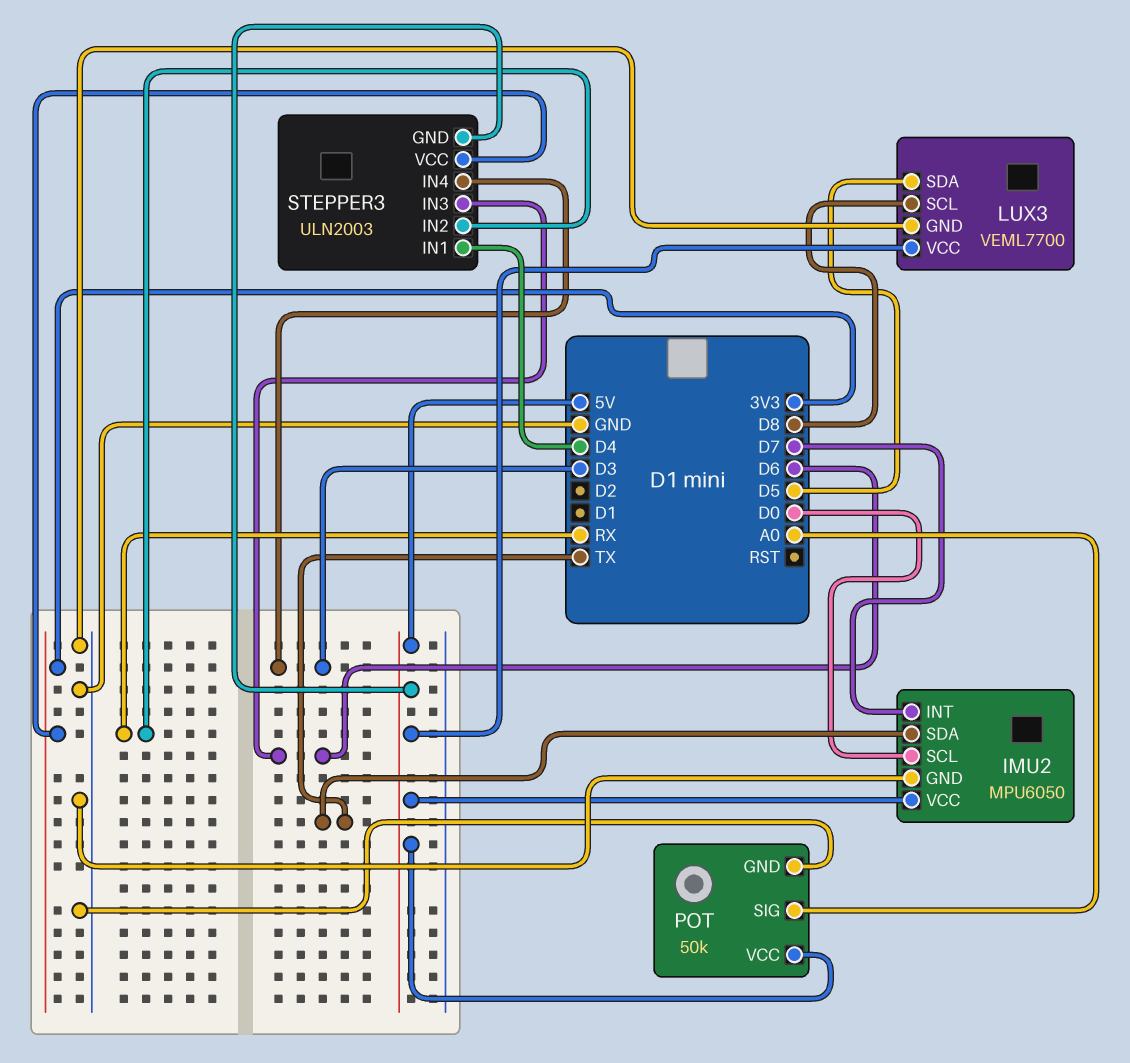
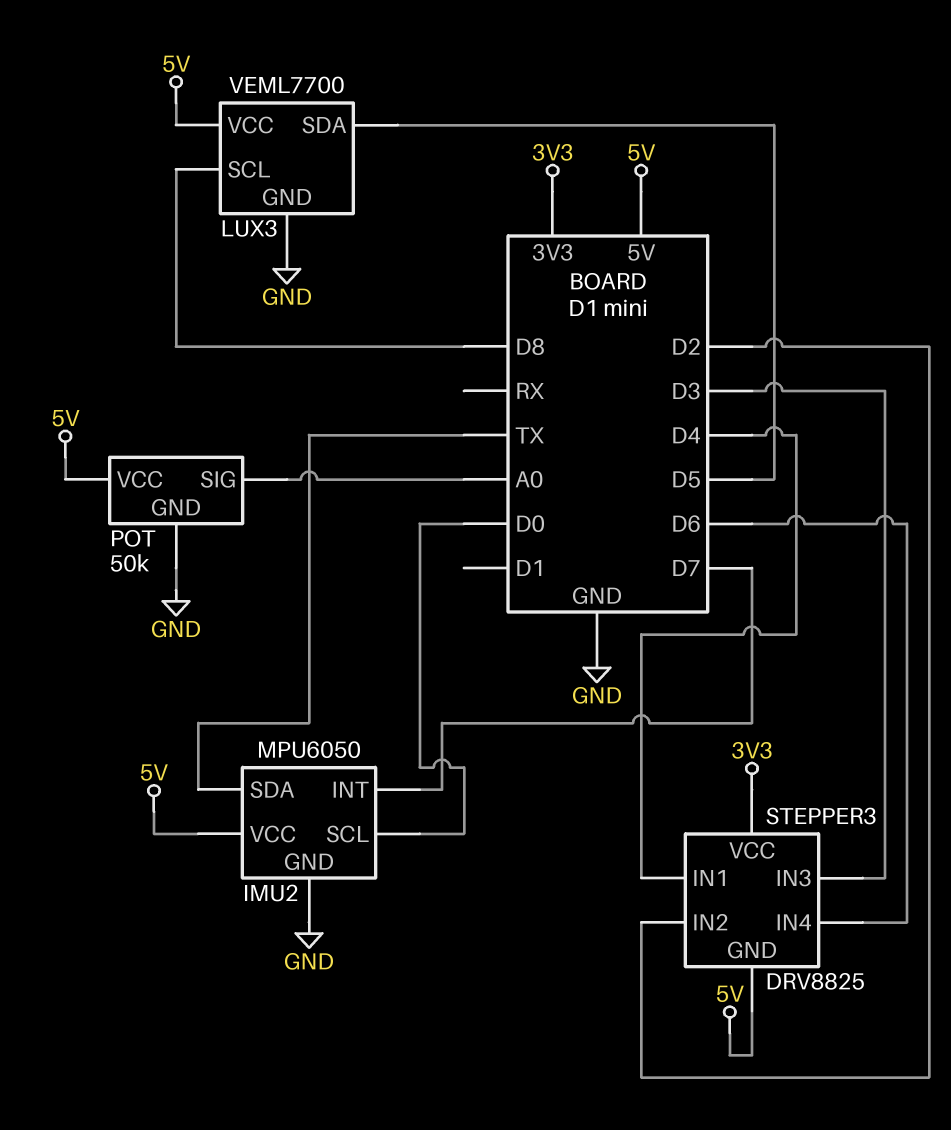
STEPPER3: ULN2003 -> DRV8825
STEPPER3 pin IN2: RX -> D2
STEPPER3 pin IN3: D6 -> D3
STEPPER3 pin IN4: D3 -> D6

